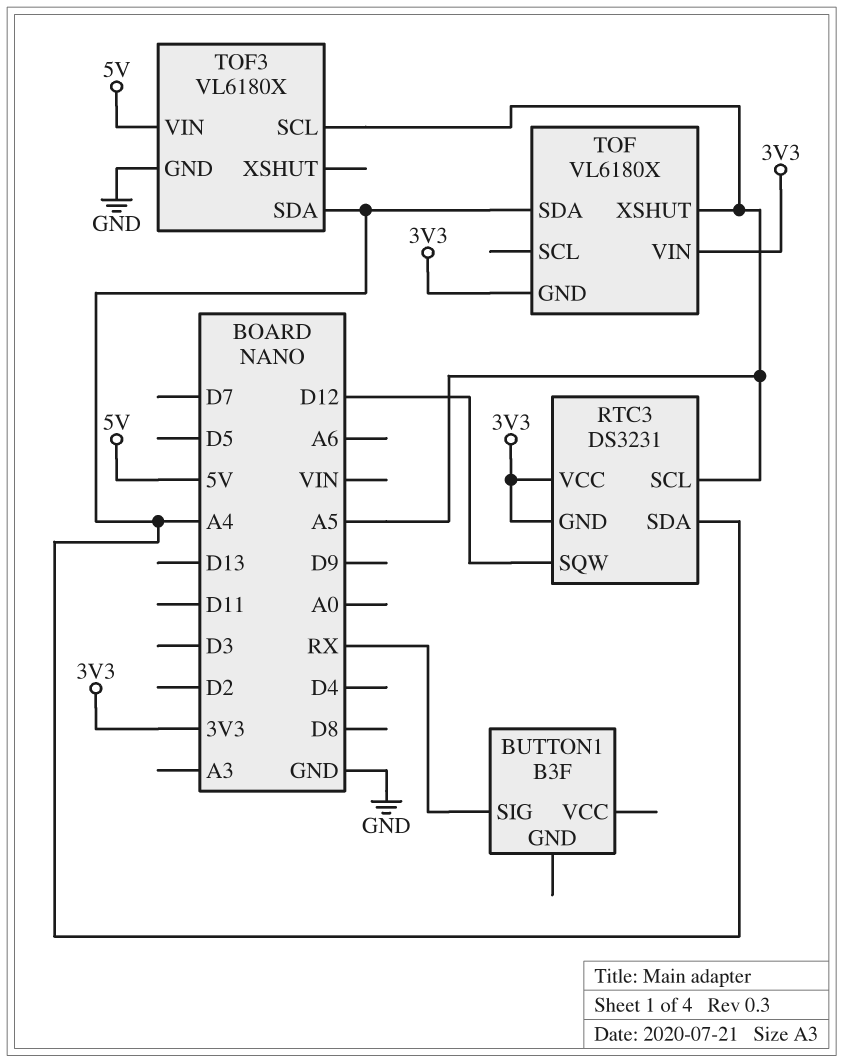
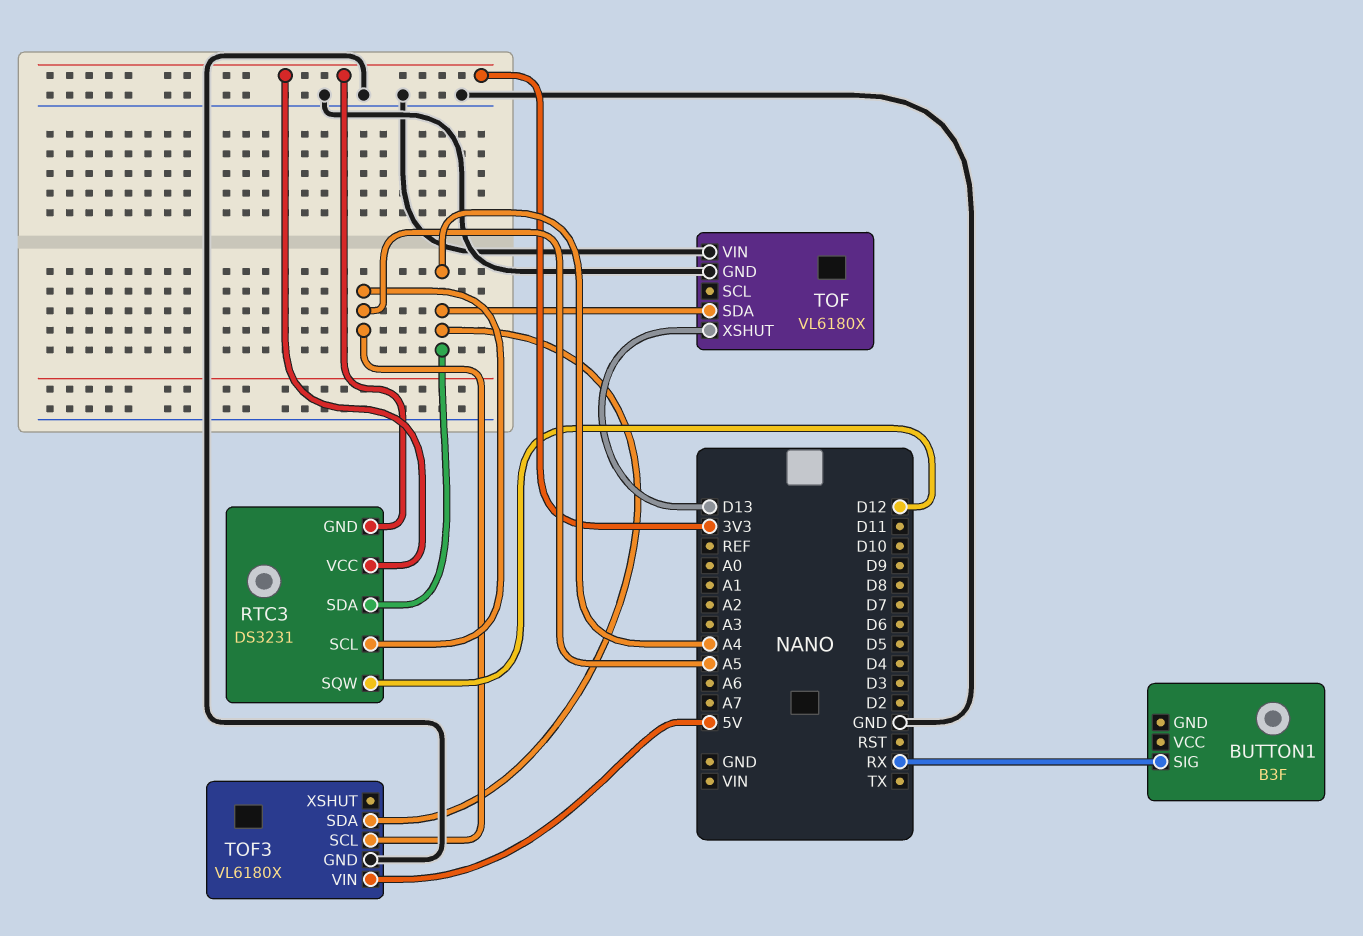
TOF pin GND: 3V3 -> GND
TOF pin VIN: 3V3 -> GND
TOF pin XSHUT: A5 -> D13

